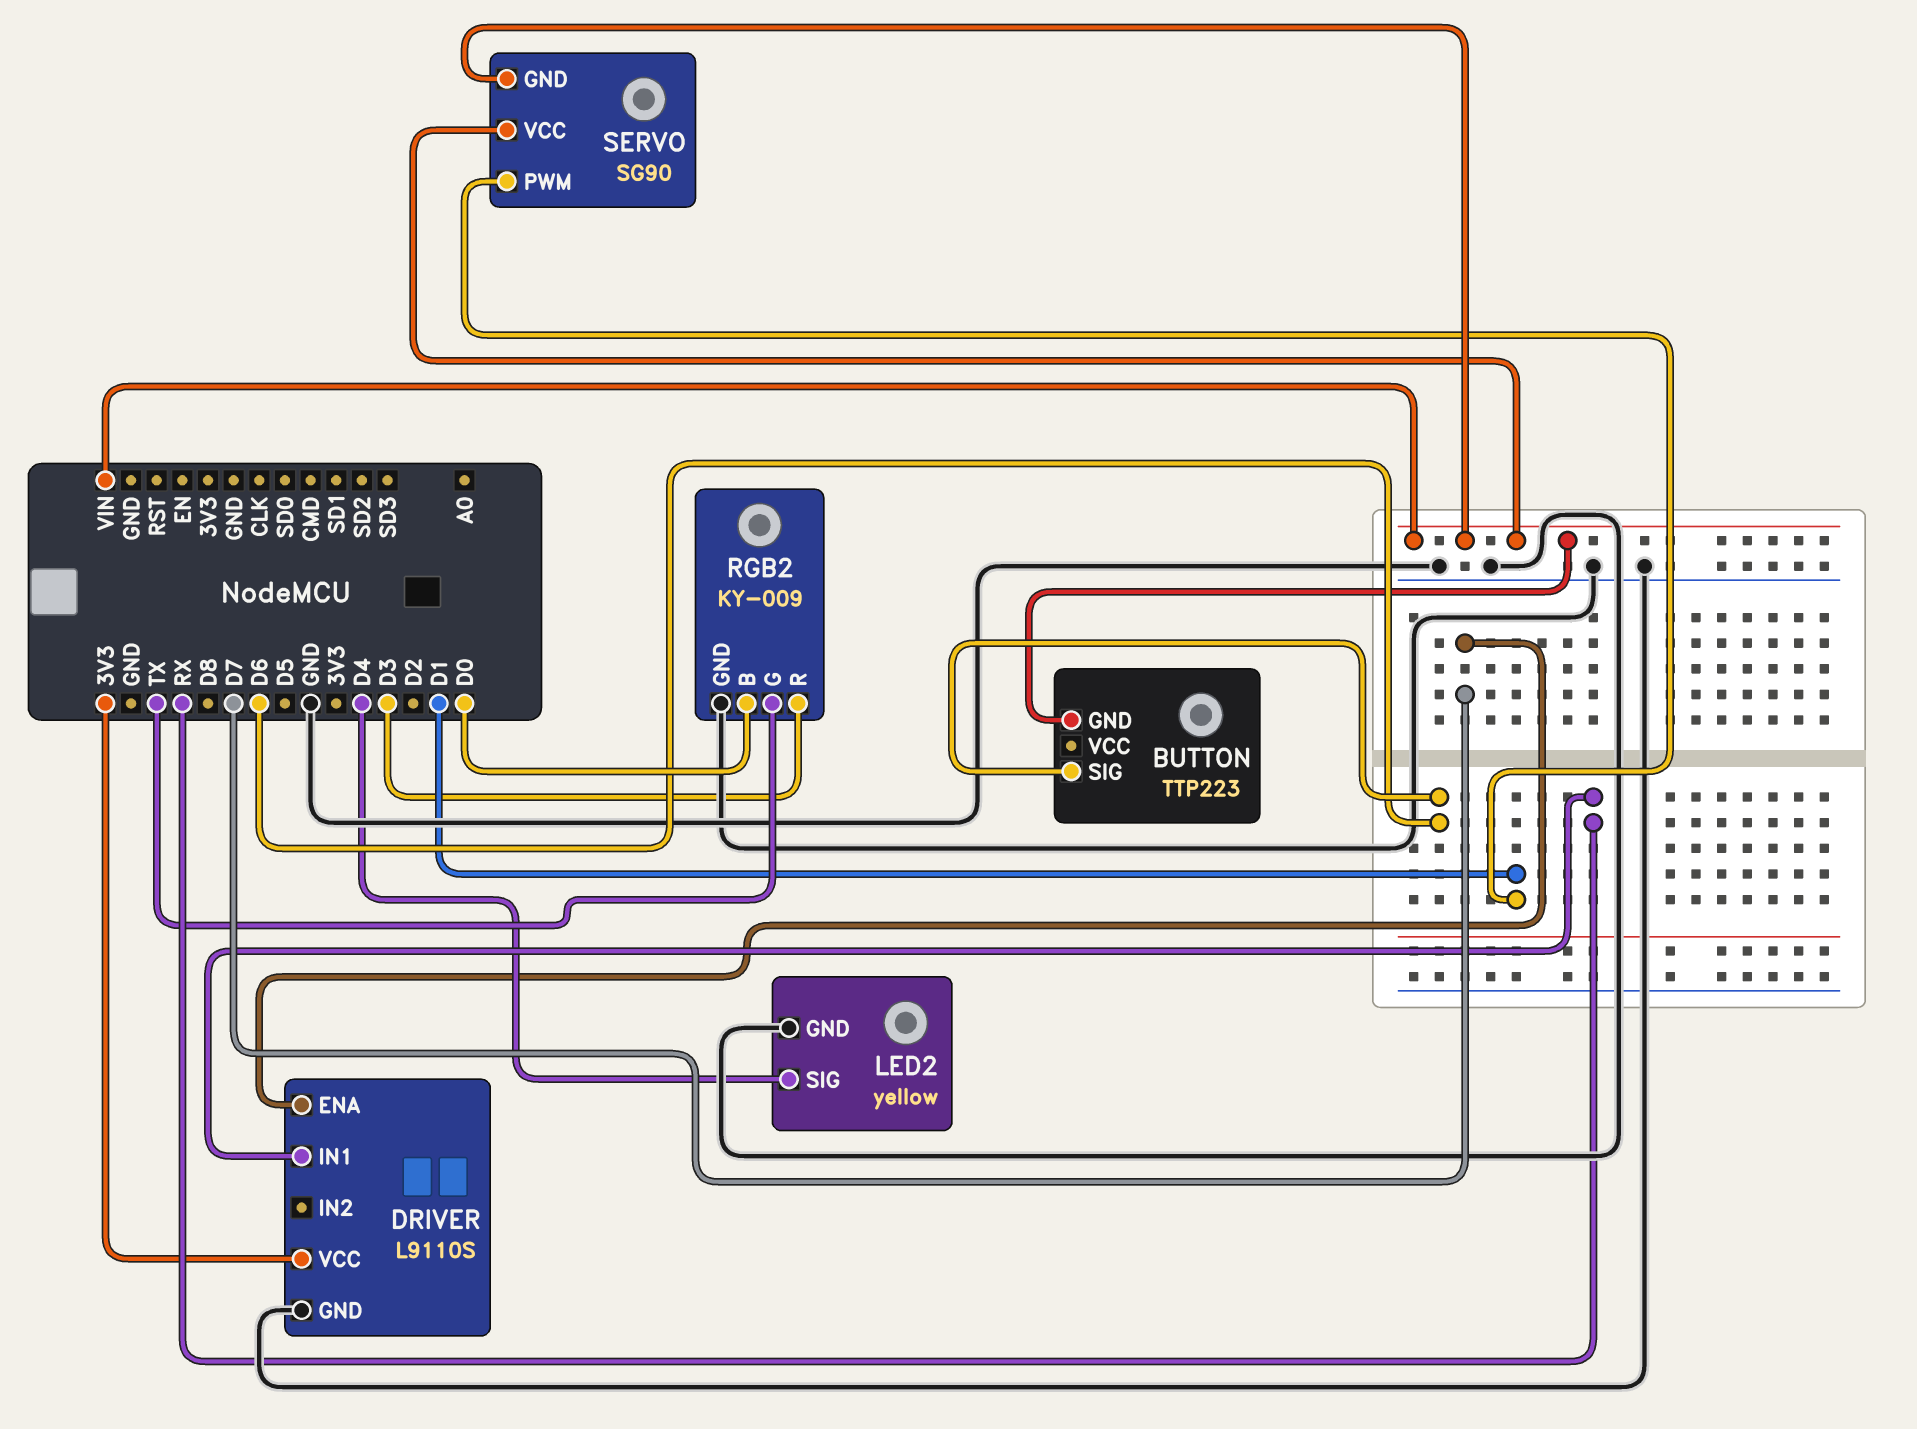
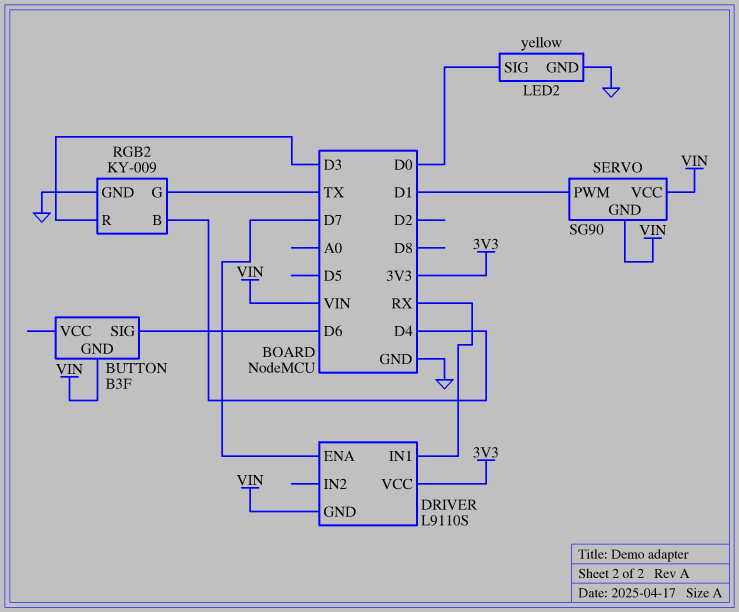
BUTTON: TTP223 -> B3F
DRIVER pin GND: GND -> VIN
LED2 pin SIG: D4 -> D0
RGB2 pin B: D0 -> D4

